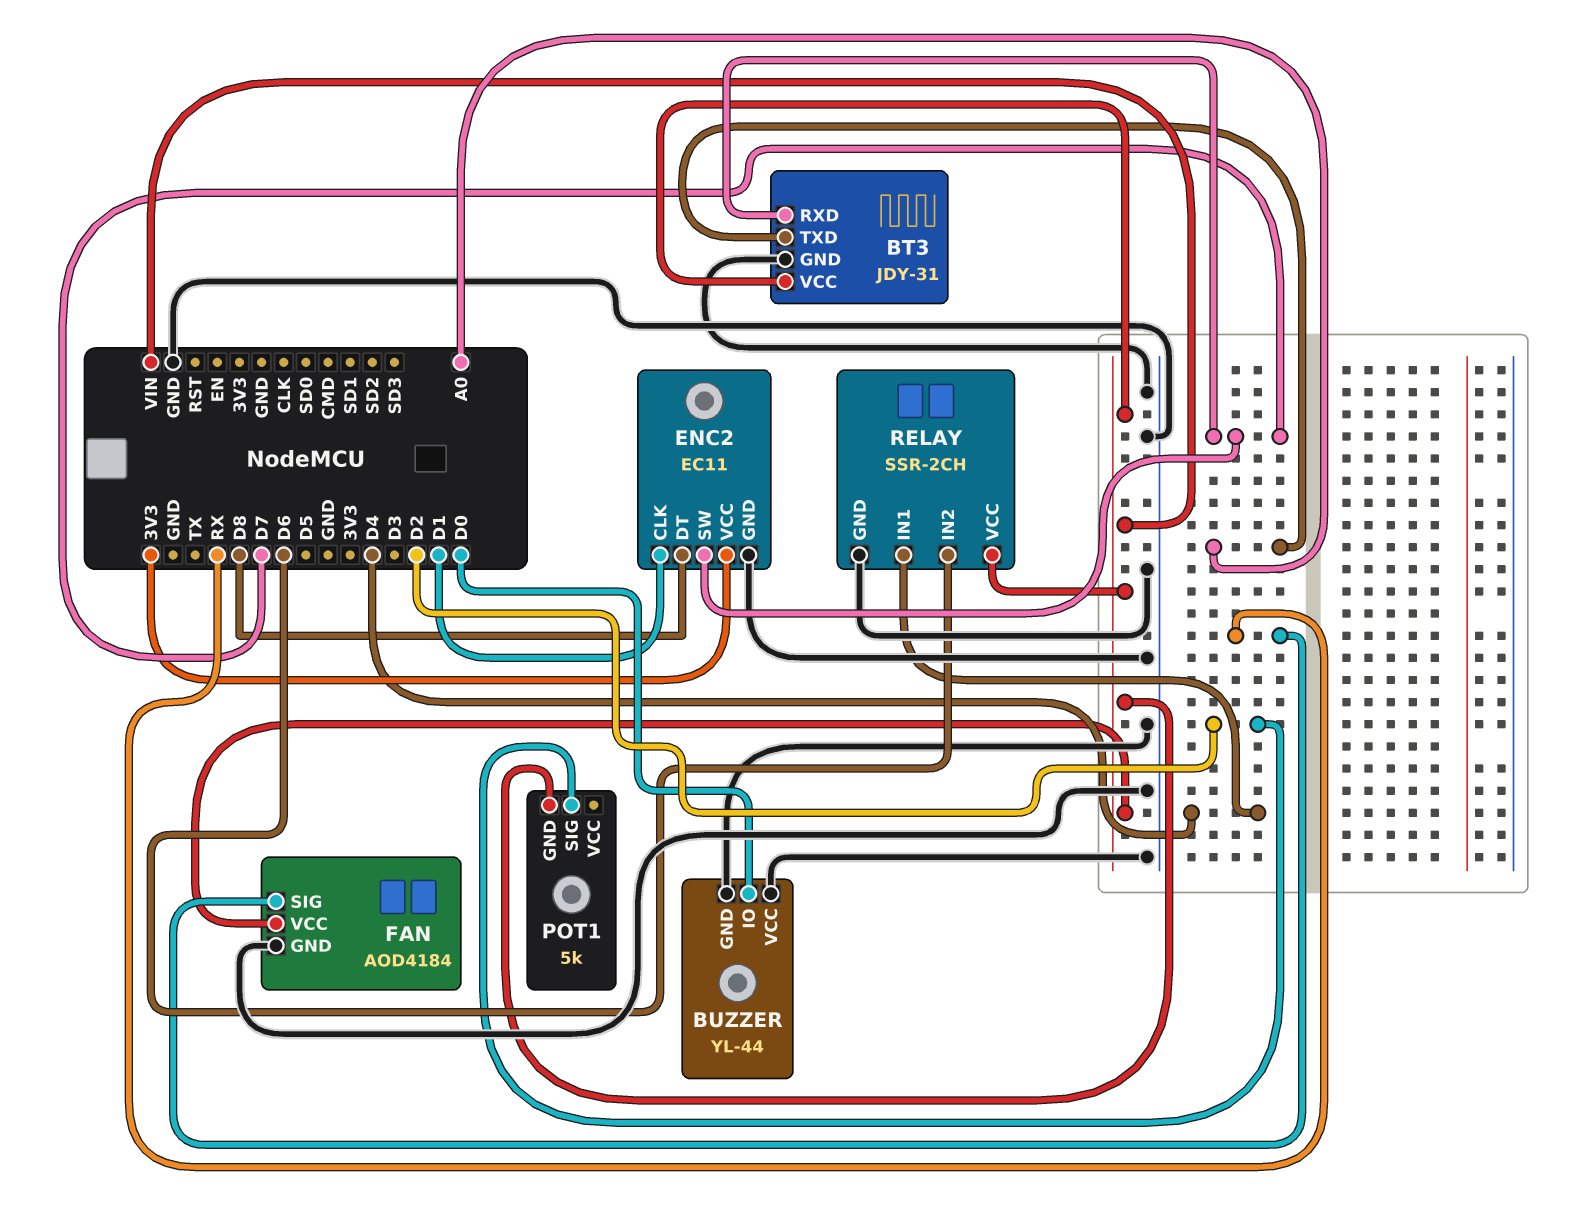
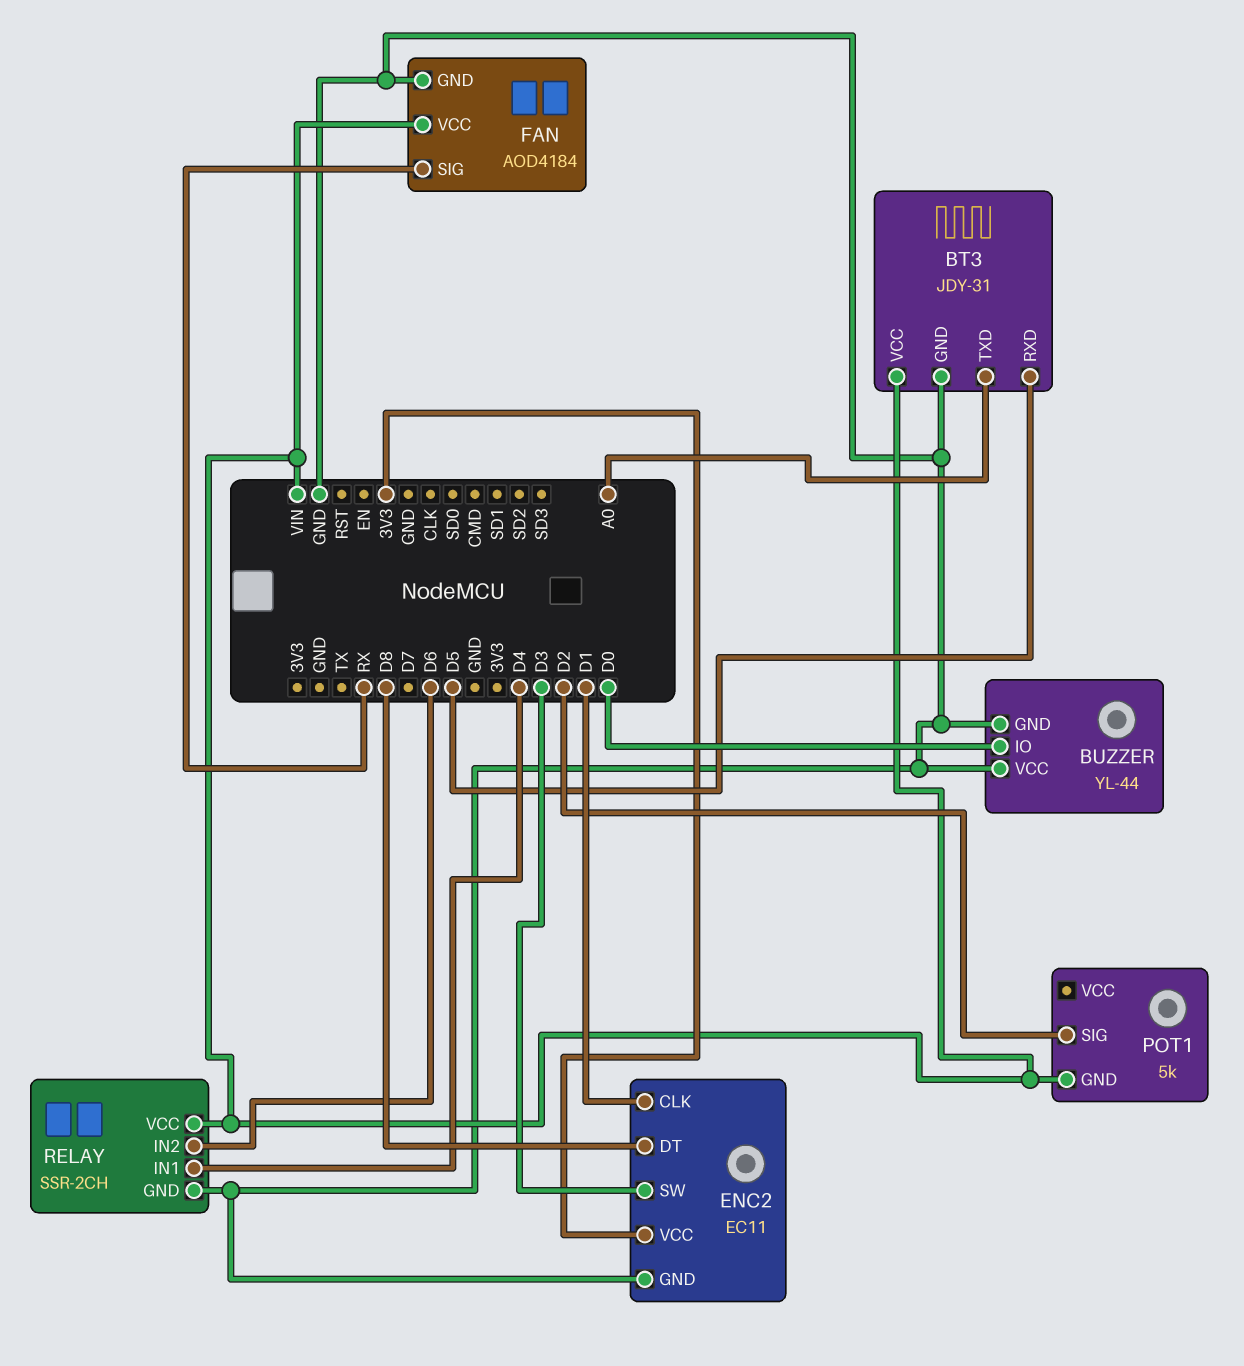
BT3 pin RXD: D7 -> D5
ENC2 pin SW: D7 -> D3

